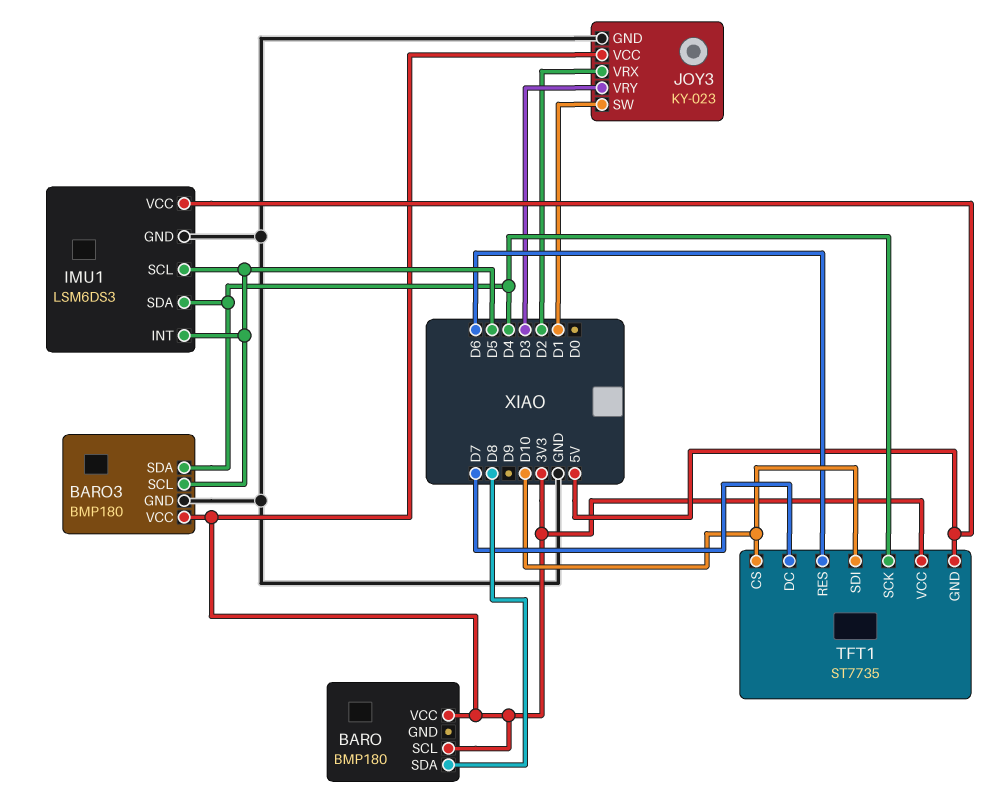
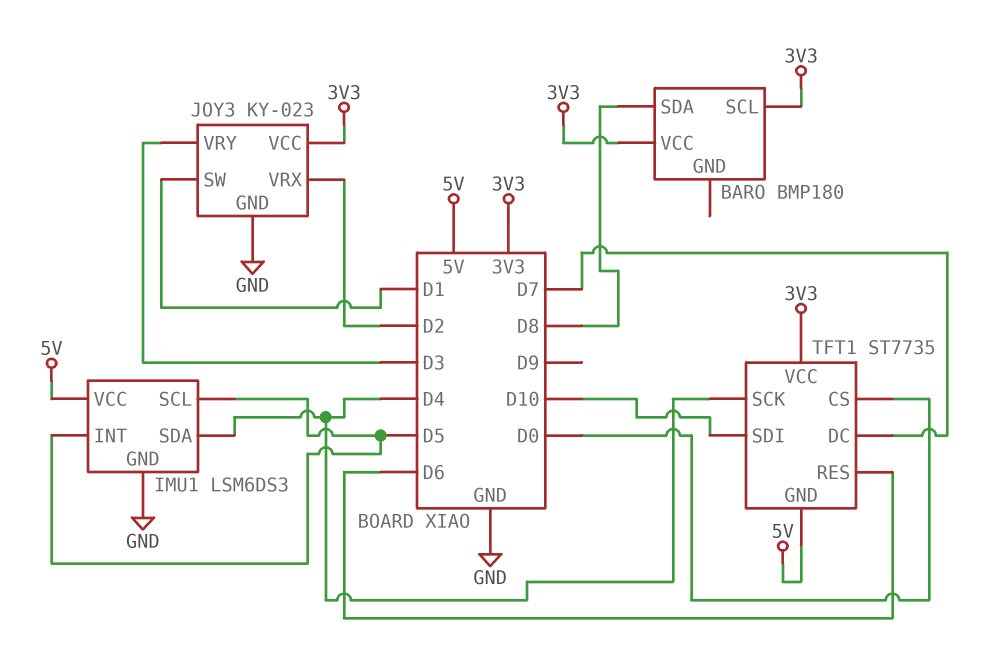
BARO3: BMP180 -> none
BARO3 pin GND: GND -> none
BARO3 pin SCL: D5 -> none
BARO3 pin SDA: D4 -> none
BARO3 pin VCC: 3V3 -> none
TFT1 pin CS: D10 -> D0

